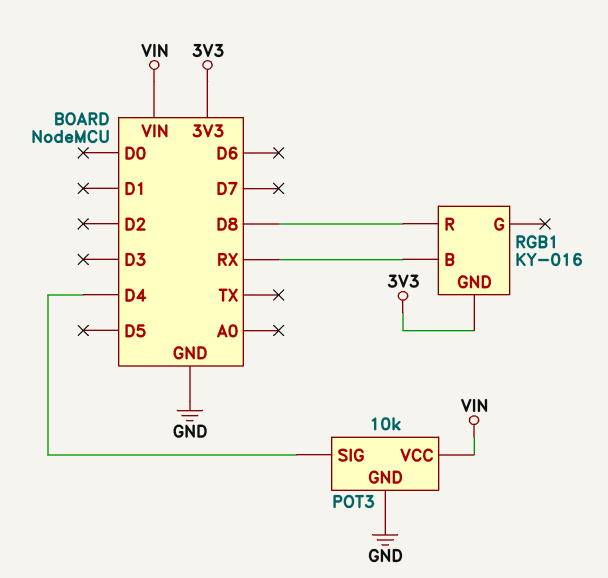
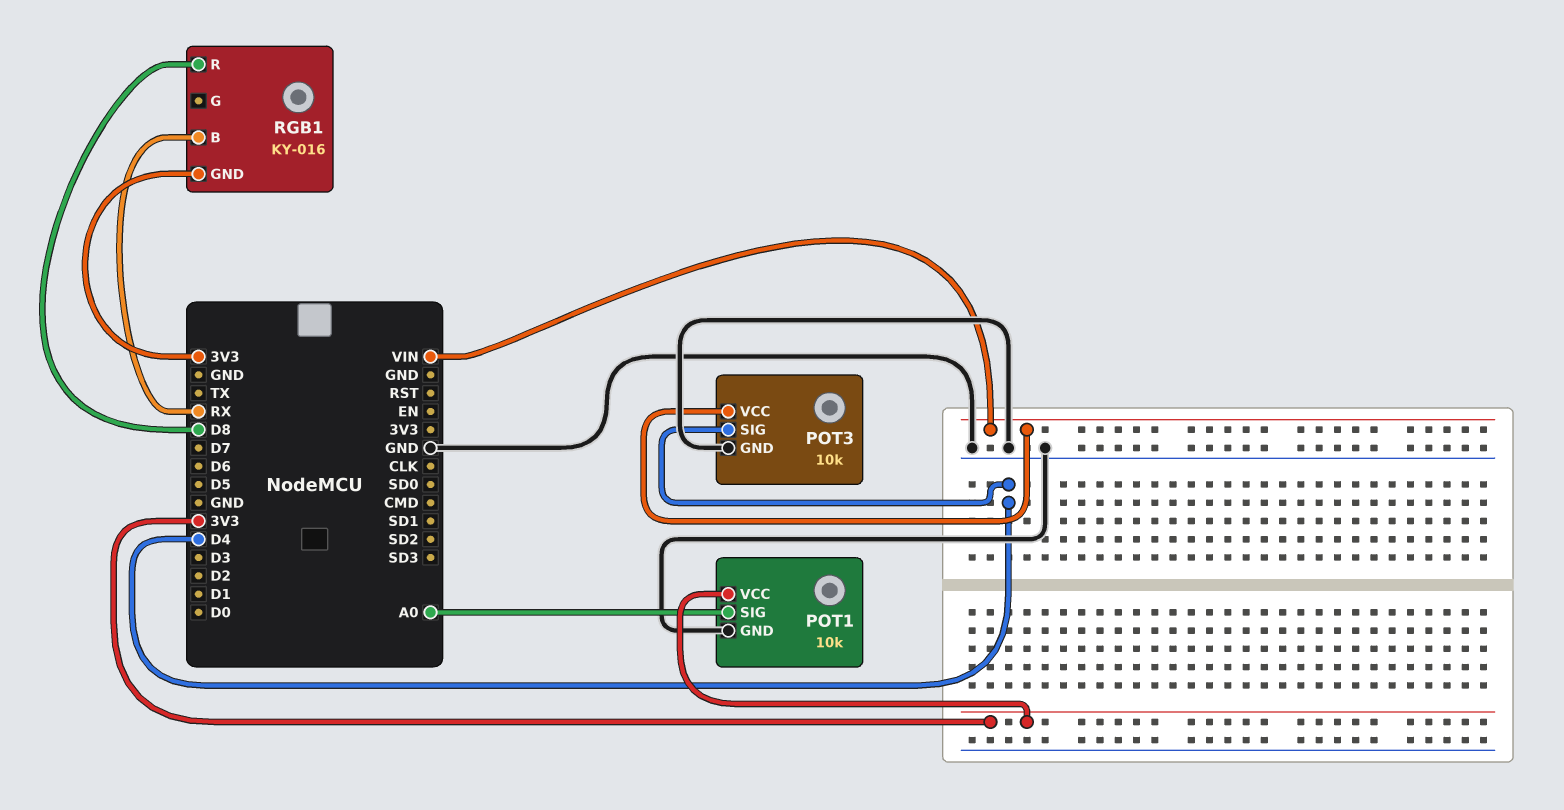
POT1: none -> 10k
POT1 pin GND: none -> GND
POT1 pin SIG: none -> A0
POT1 pin VCC: none -> 3V3

